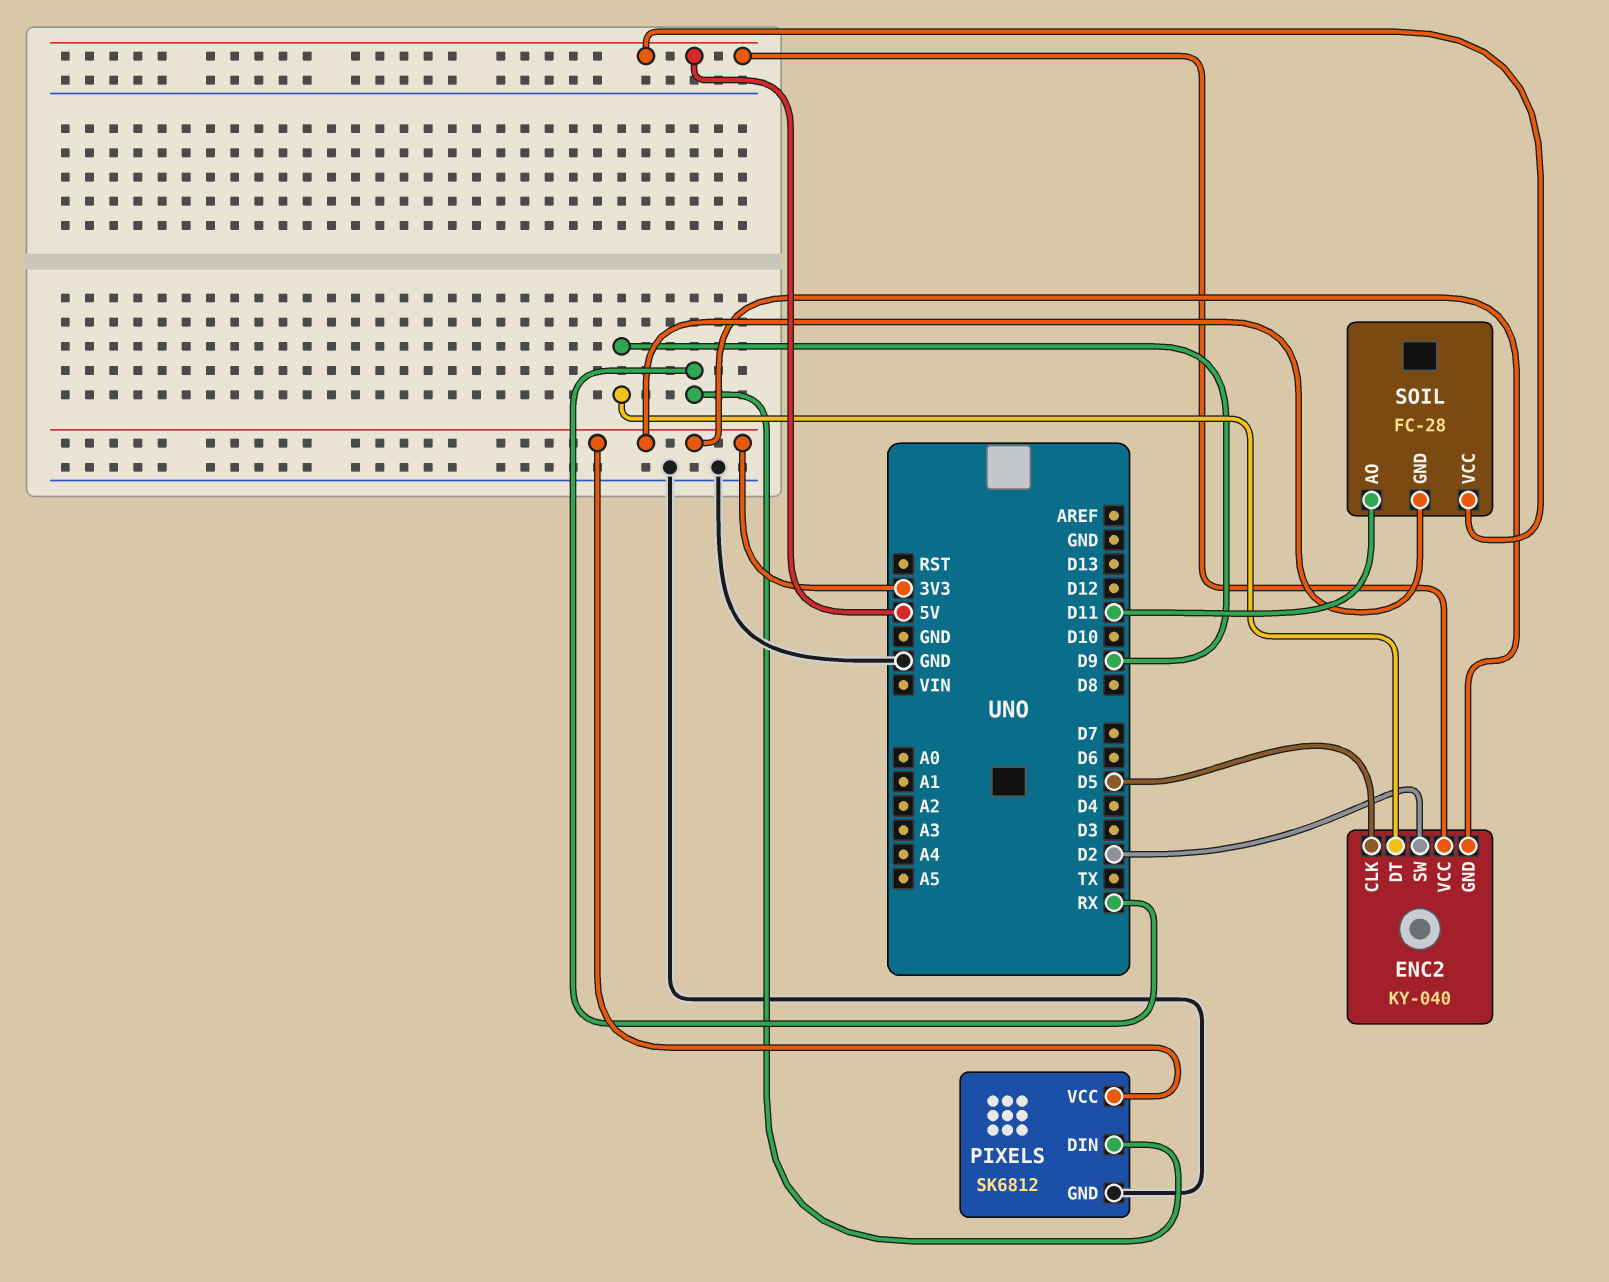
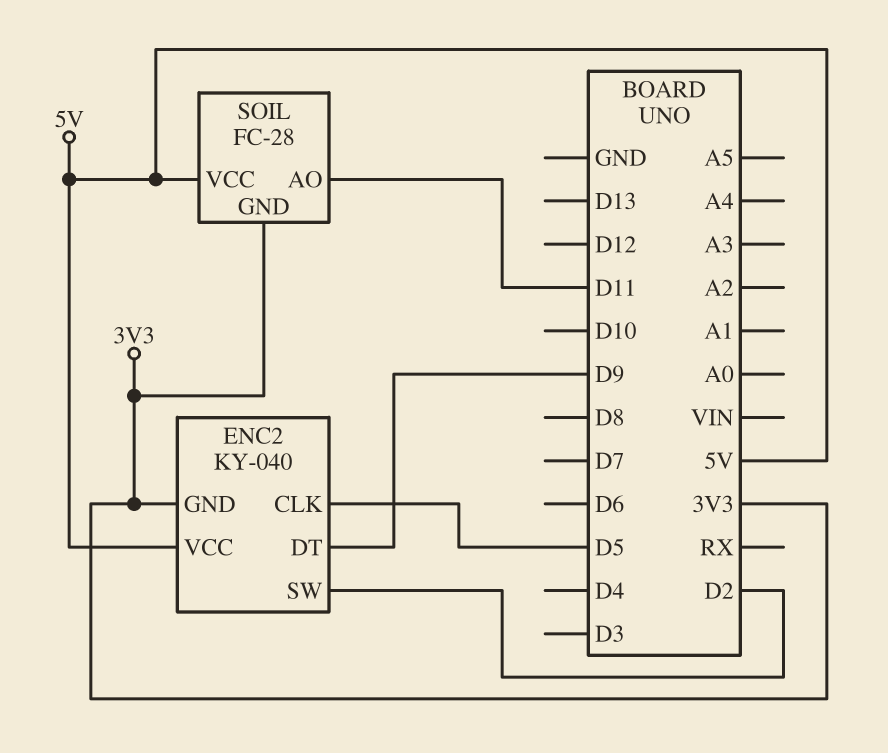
PIXELS: SK6812 -> none
PIXELS pin DIN: RX -> none
PIXELS pin GND: GND -> none
PIXELS pin VCC: 3V3 -> none

